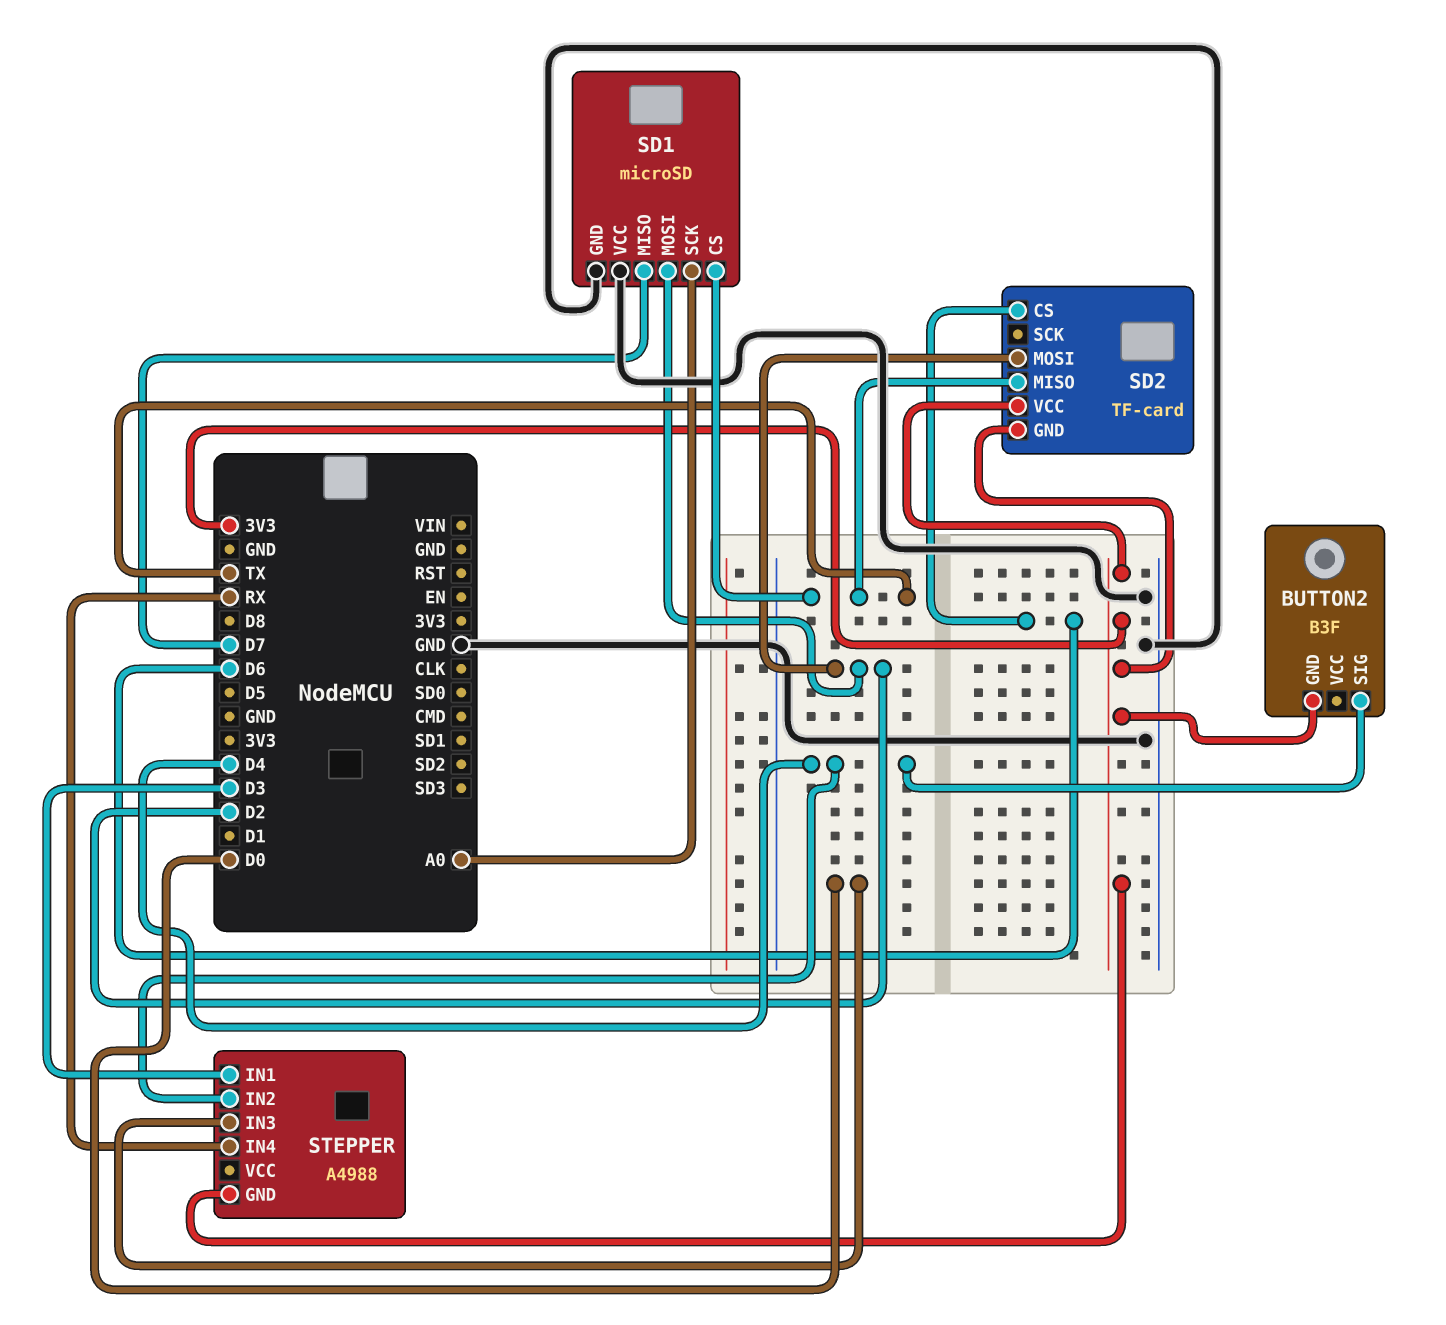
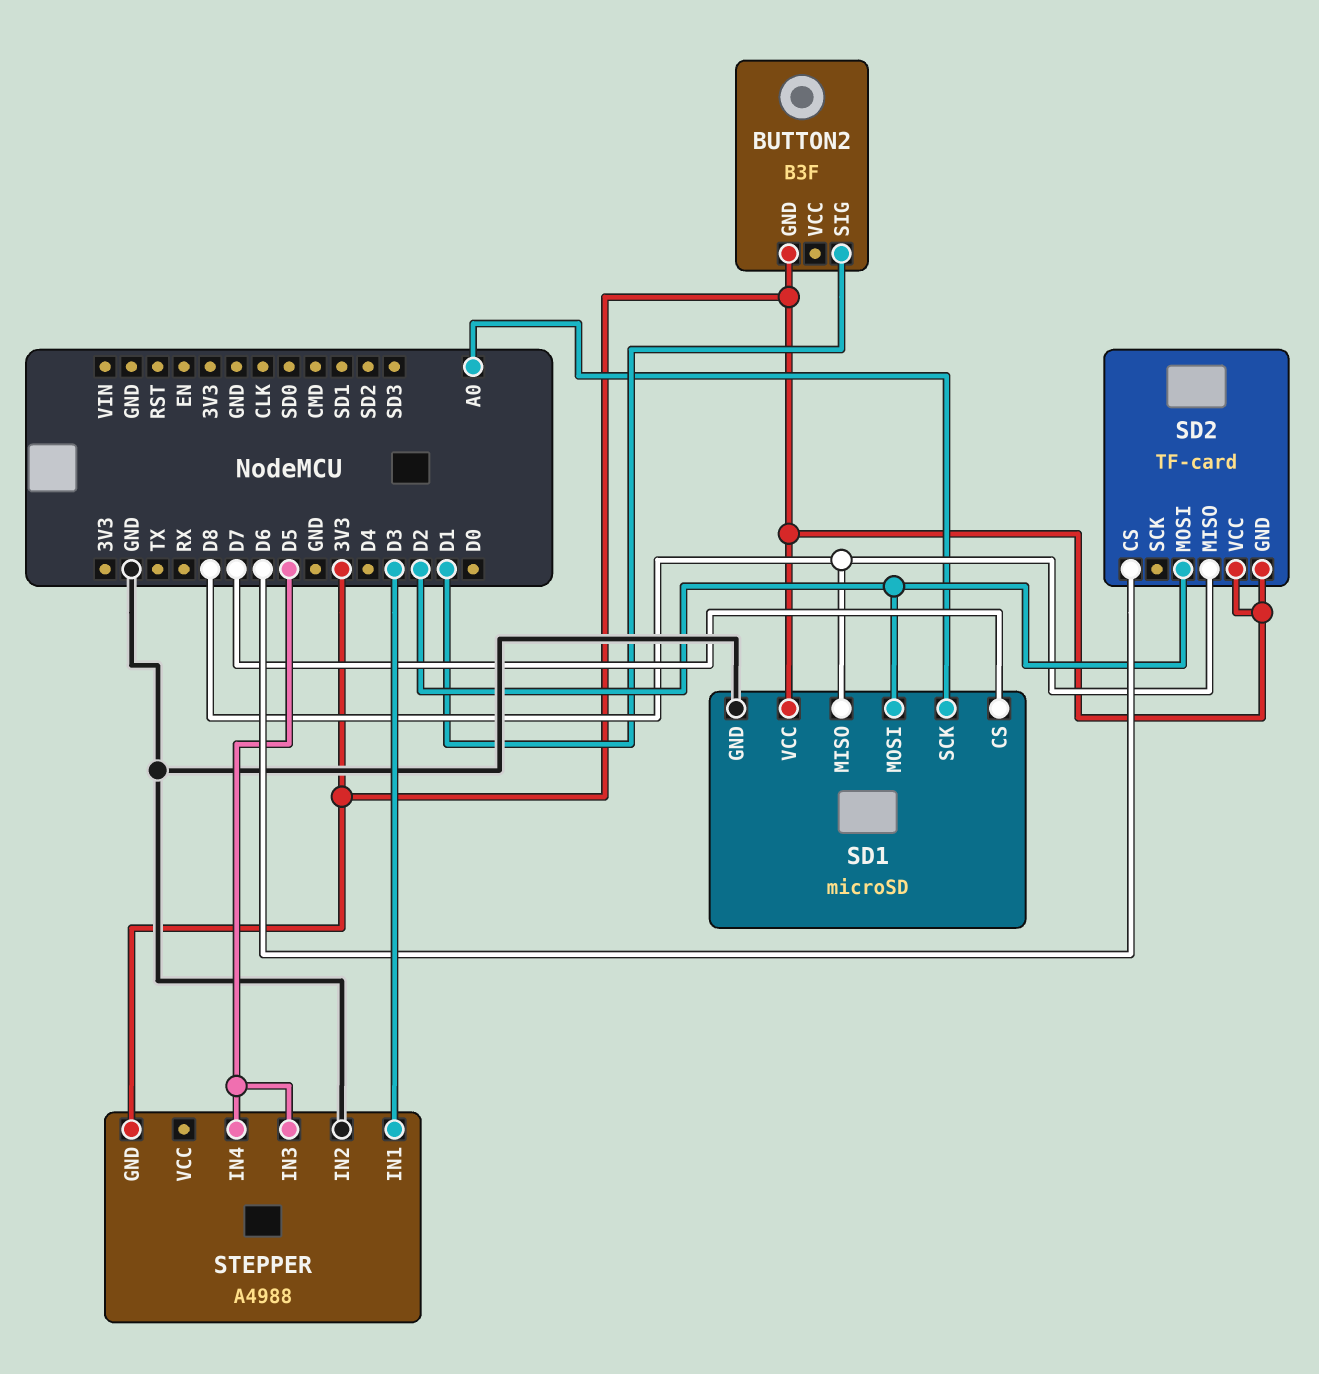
BUTTON2 pin SIG: D4 -> D1
SD1 pin CS: TX -> D7
SD1 pin MISO: D7 -> D8
SD1 pin VCC: GND -> 3V3
SD2 pin MISO: TX -> D8
STEPPER pin IN2: D4 -> GND
STEPPER pin IN3: D0 -> D5
STEPPER pin IN4: RX -> D5

